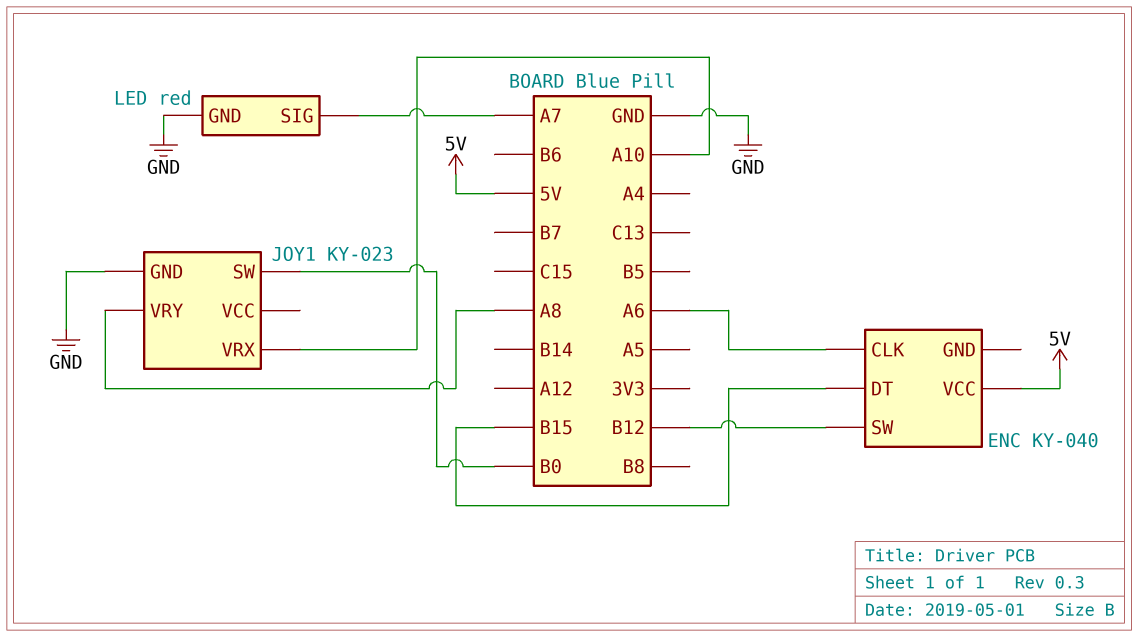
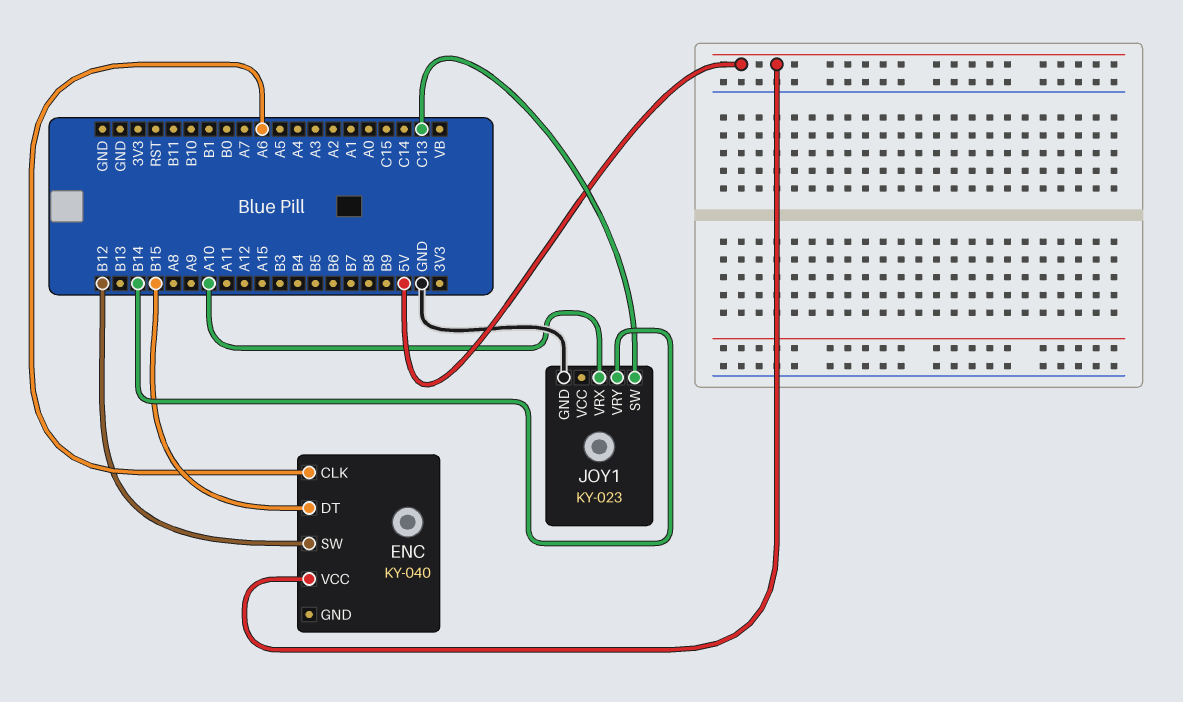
JOY1 pin SW: B0 -> C13
JOY1 pin VRY: A8 -> B14
LED: red -> none
LED pin GND: GND -> none
LED pin SIG: A7 -> none

